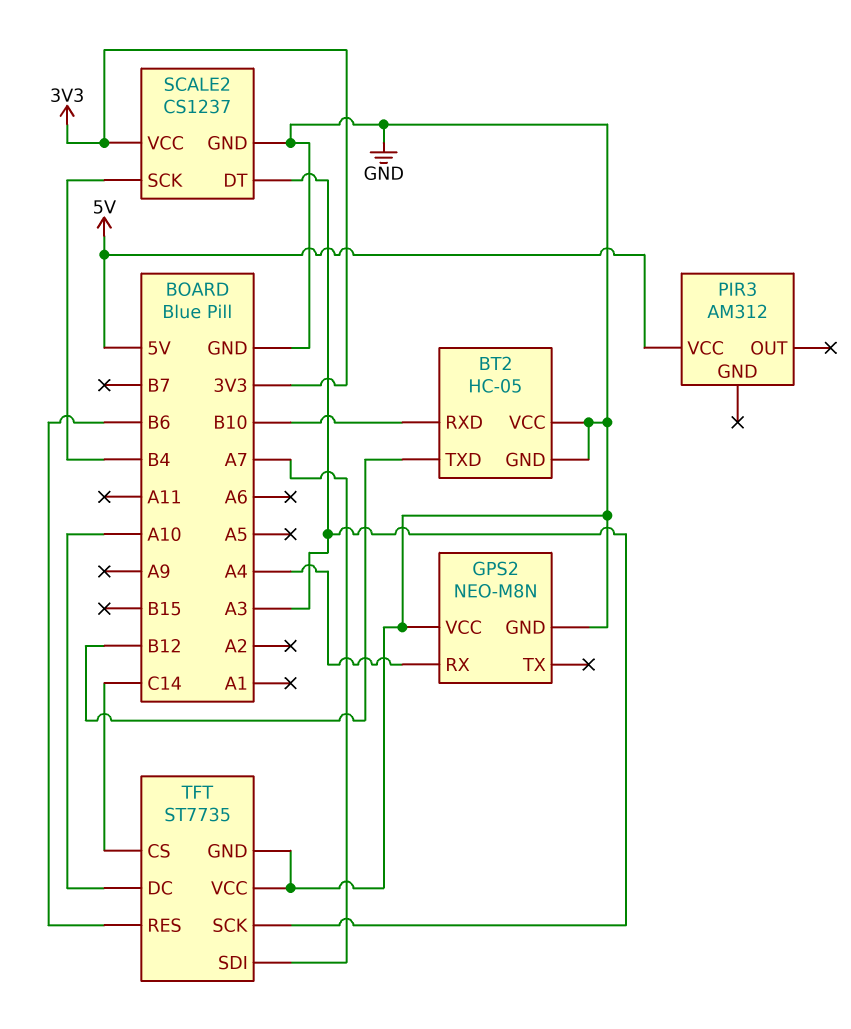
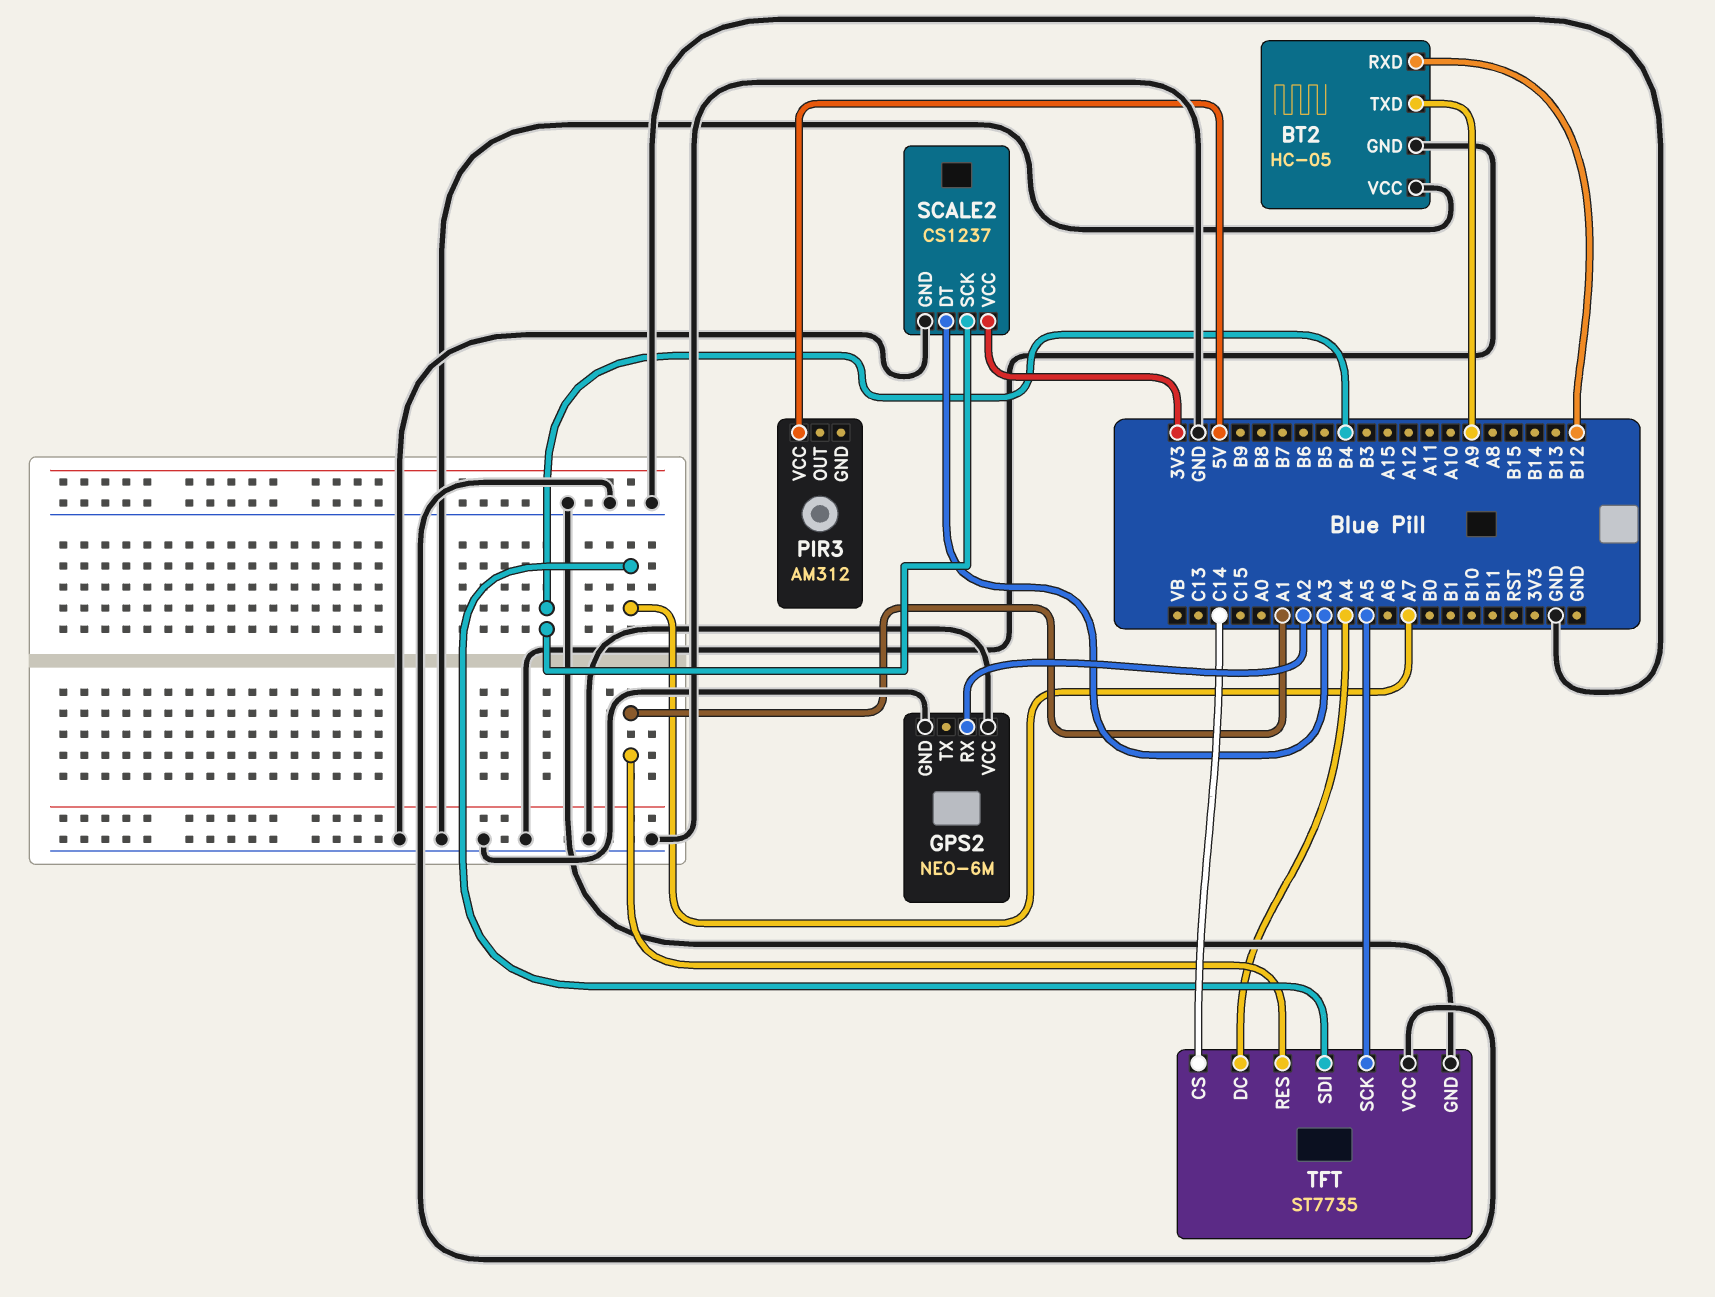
BT2 pin RXD: B10 -> B12
BT2 pin TXD: B12 -> A9
GPS2: NEO-M8N -> NEO-6M
GPS2 pin RX: A4 -> A2
TFT pin DC: A10 -> A4
TFT pin RES: B6 -> A1
TFT pin SCK: A3 -> A5

